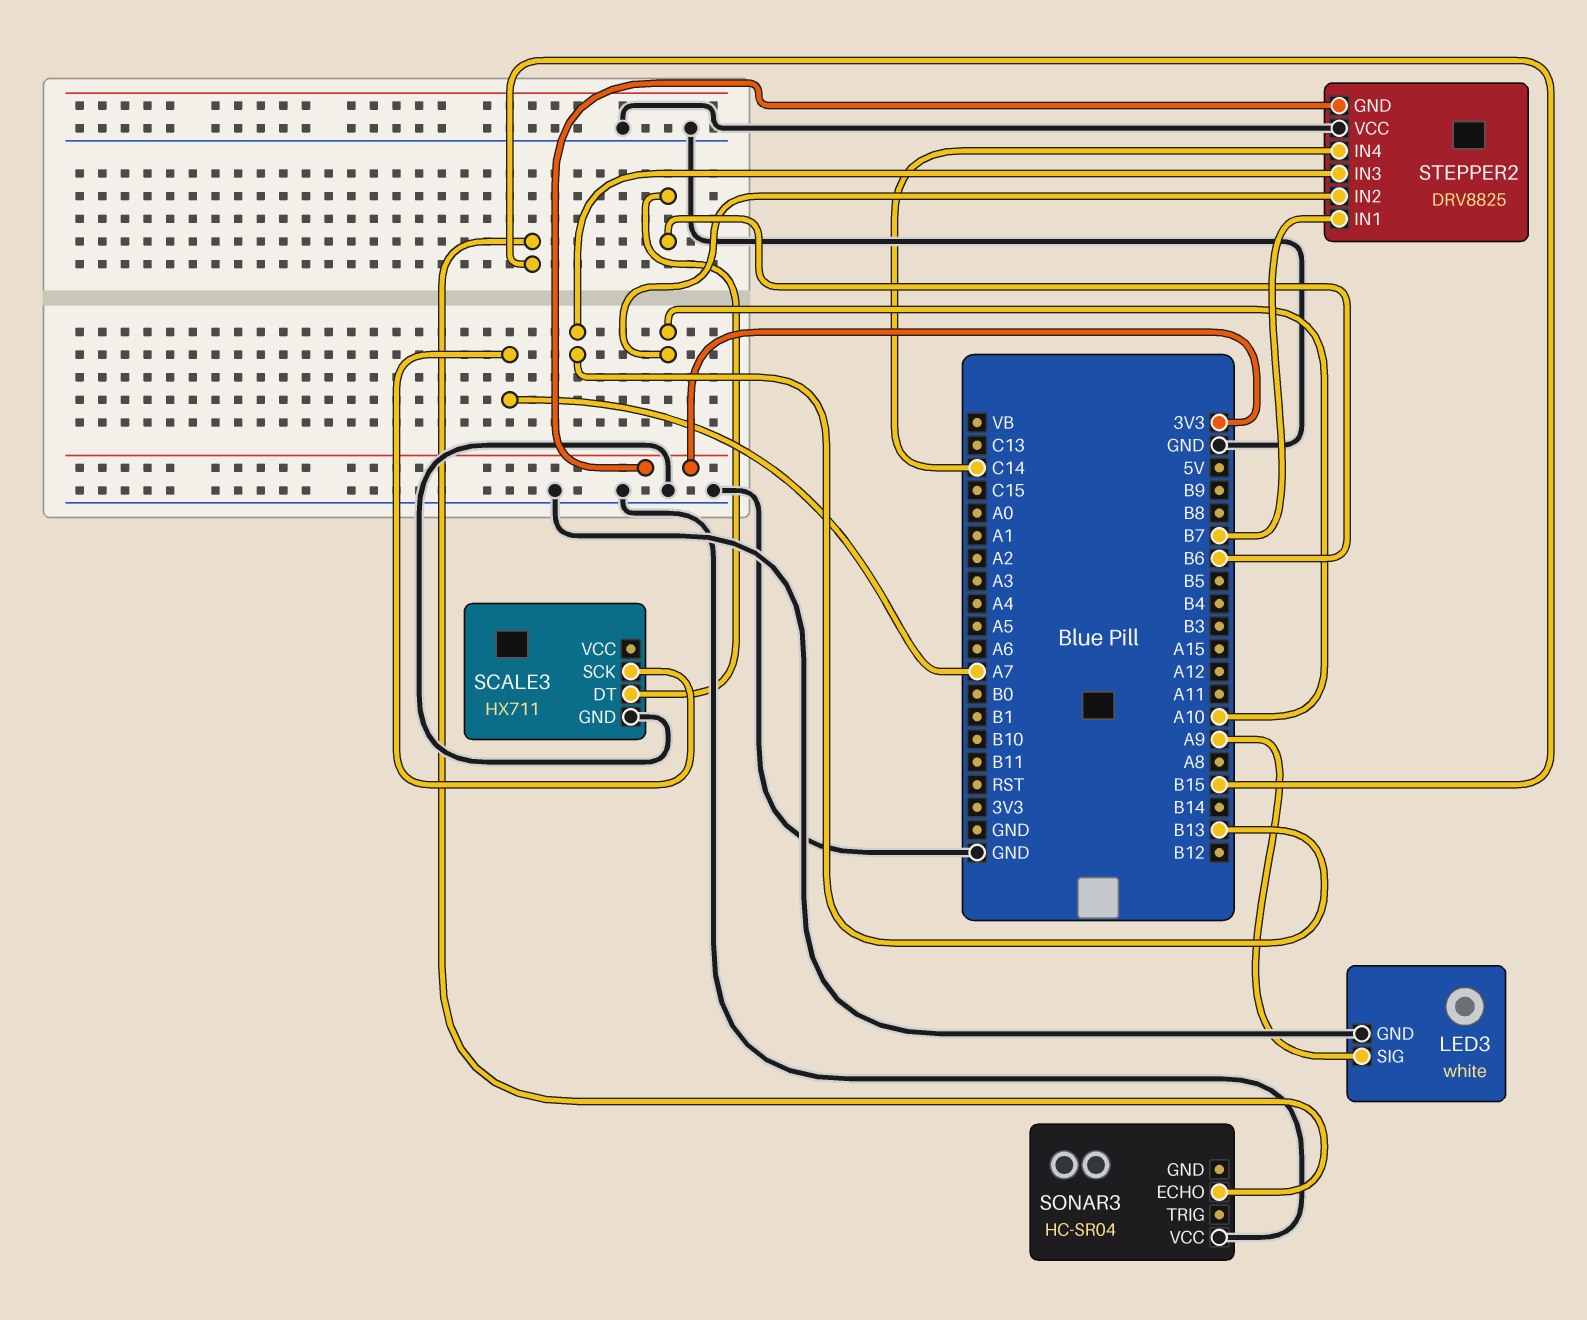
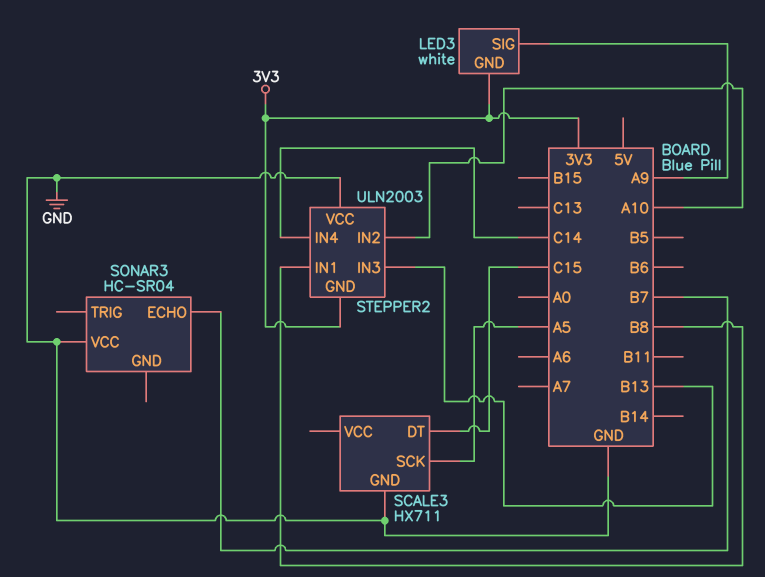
LED3 pin GND: GND -> 3V3
SCALE3 pin DT: B6 -> C15
SCALE3 pin SCK: A7 -> A5
SONAR3 pin ECHO: B15 -> B7
STEPPER2: DRV8825 -> ULN2003
STEPPER2 pin IN1: B7 -> B8

